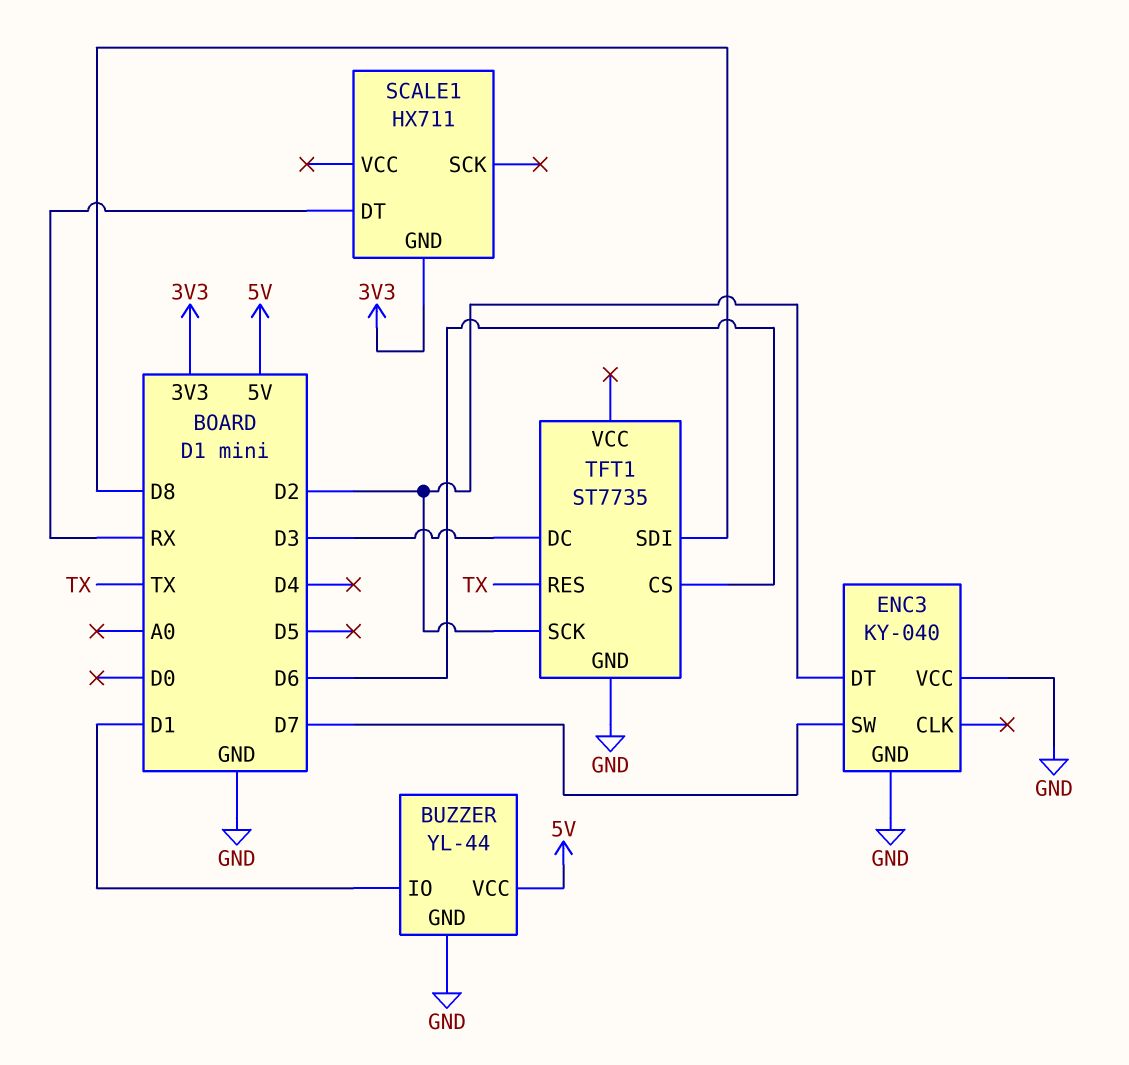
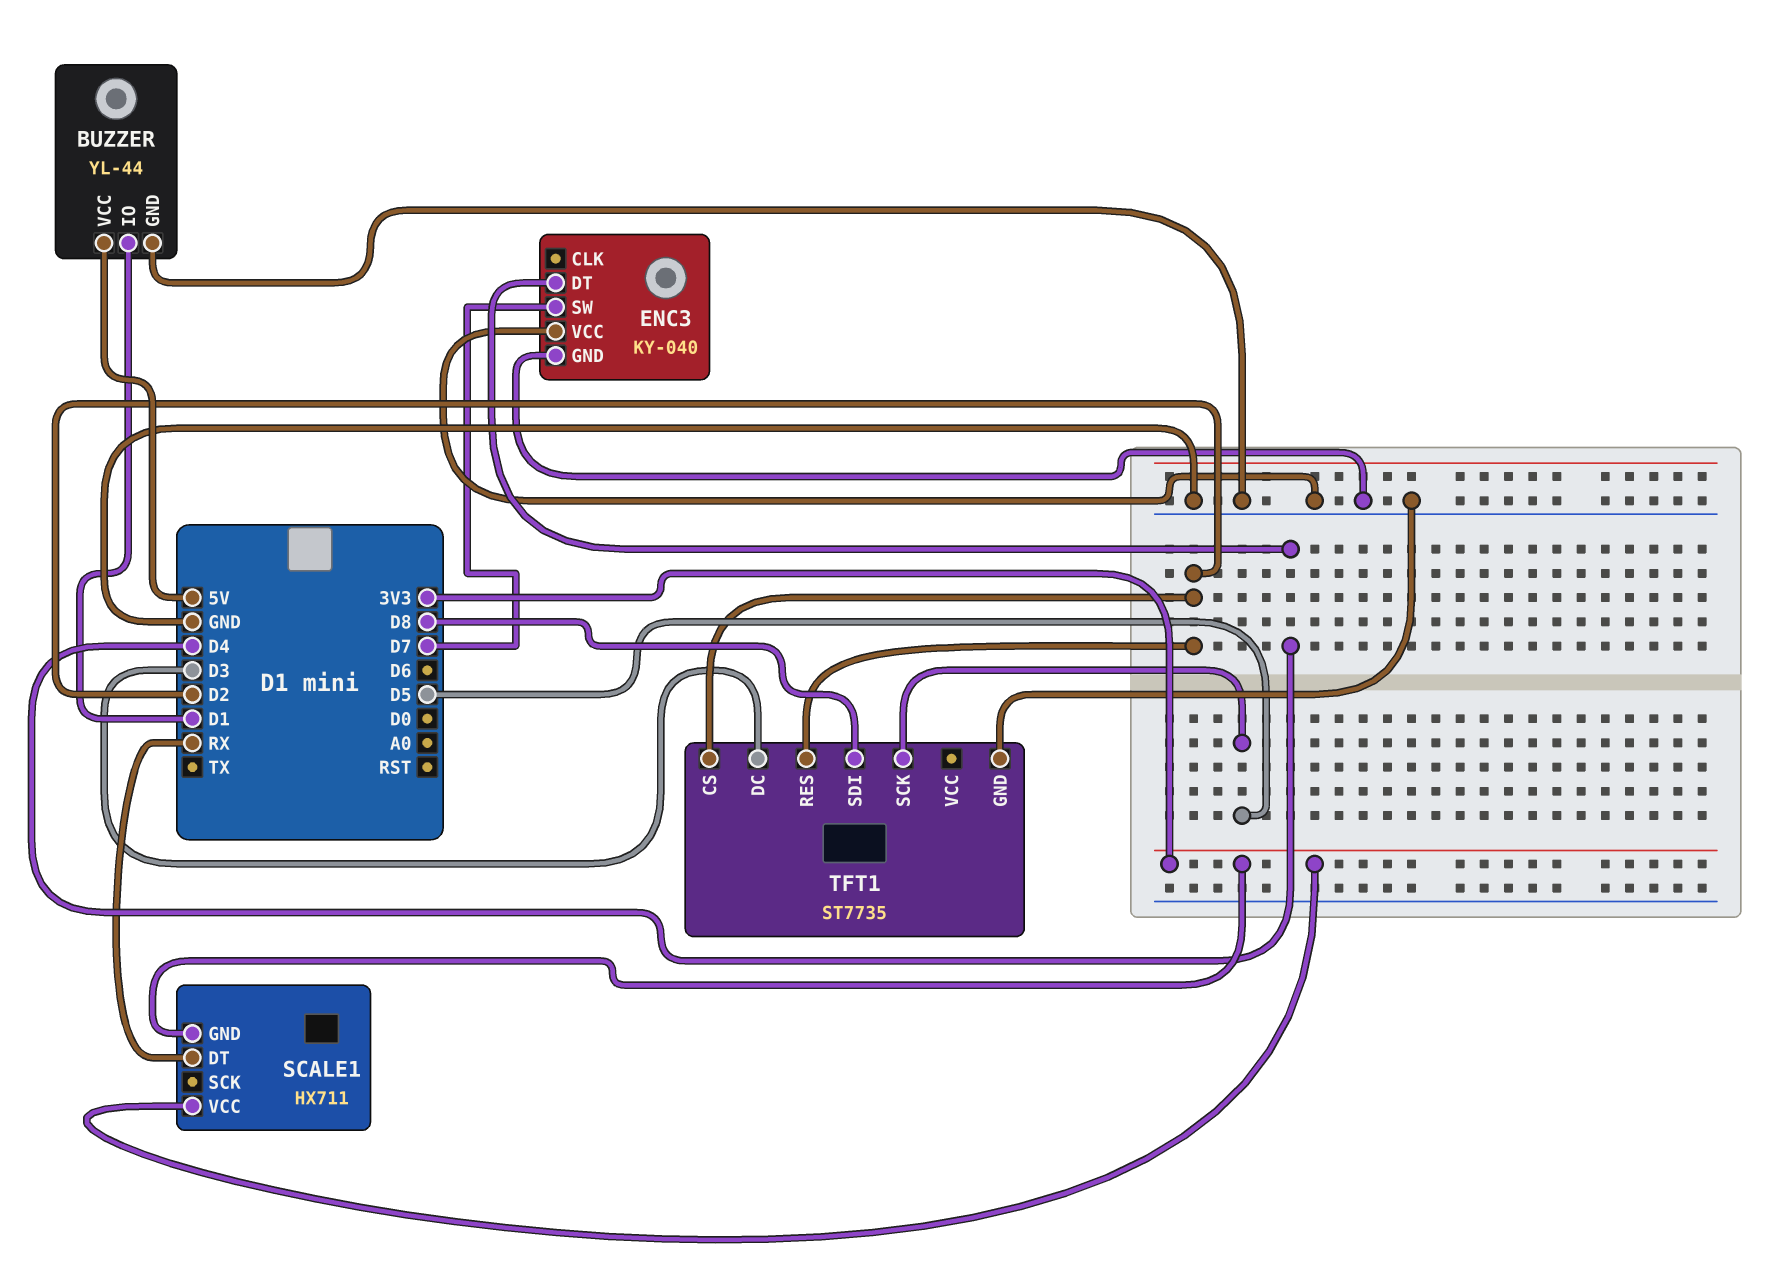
ENC3 pin DT: D2 -> D4
SCALE1 pin VCC: none -> 3V3
TFT1 pin CS: D6 -> D2
TFT1 pin RES: TX -> D2
TFT1 pin SCK: D2 -> D5

